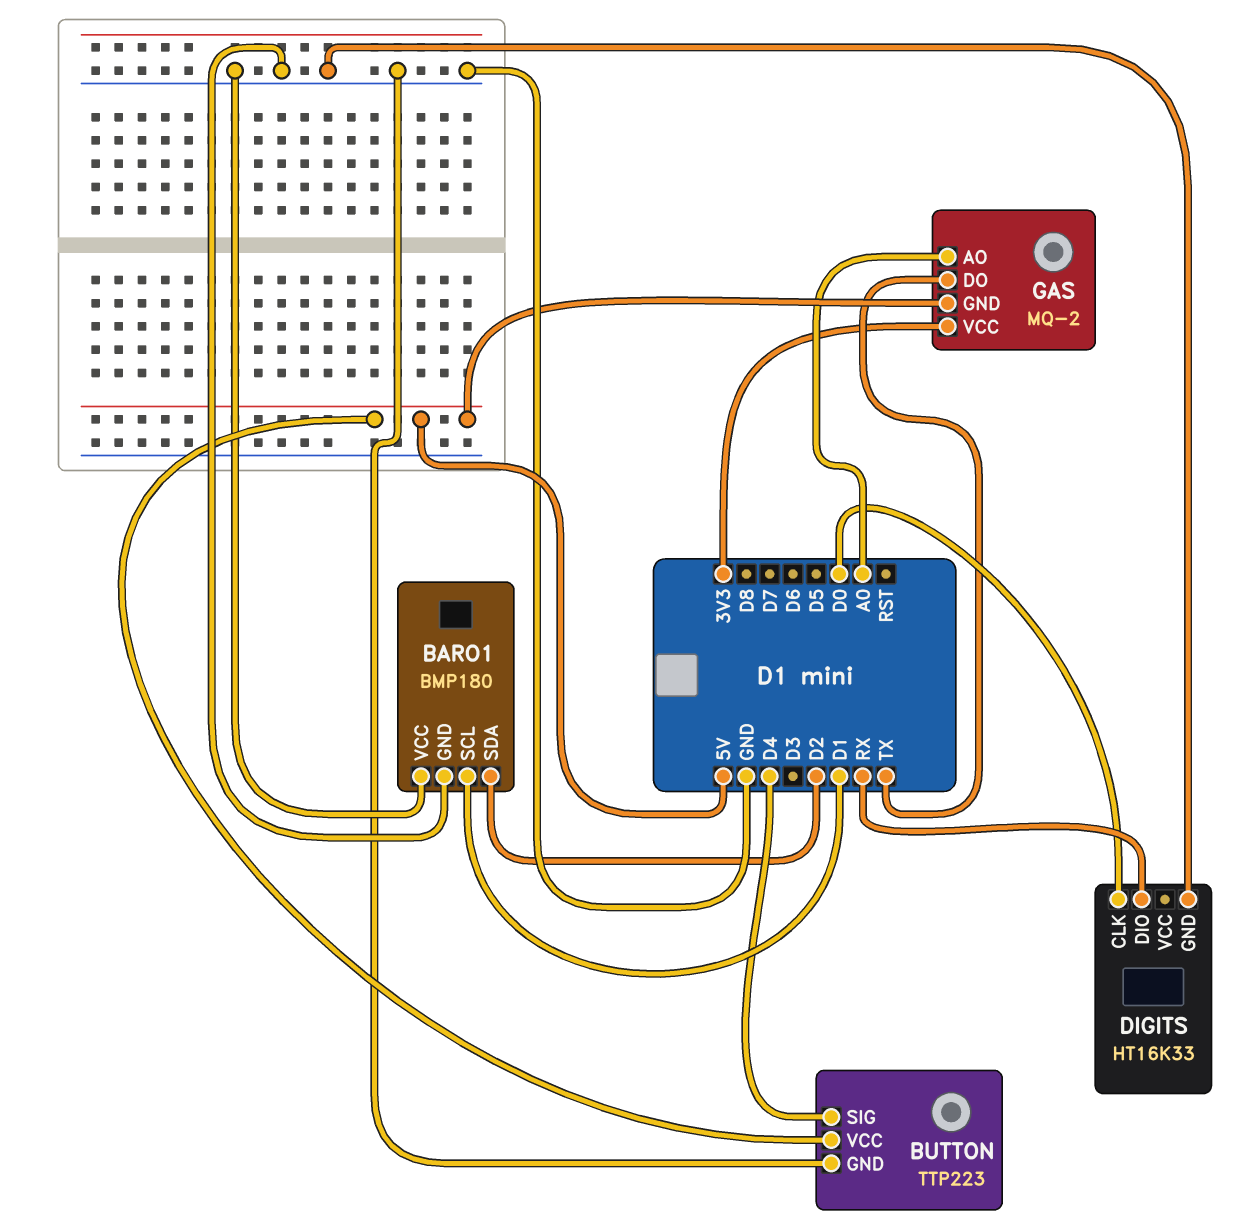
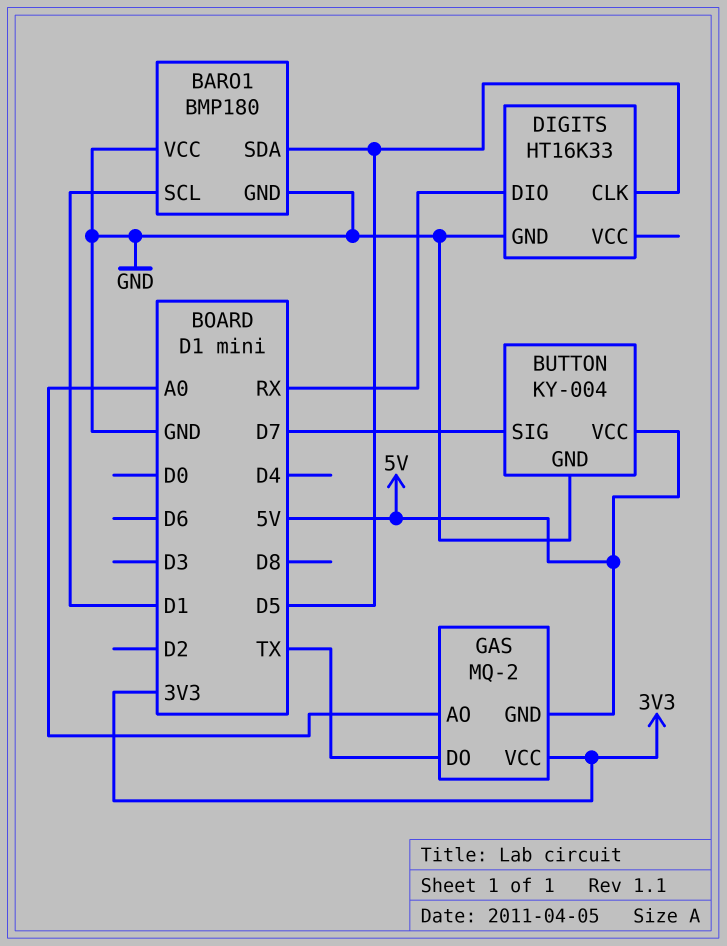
BARO1 pin SDA: D2 -> D5
BUTTON: TTP223 -> KY-004
BUTTON pin SIG: D4 -> D7
DIGITS pin CLK: D0 -> D5

